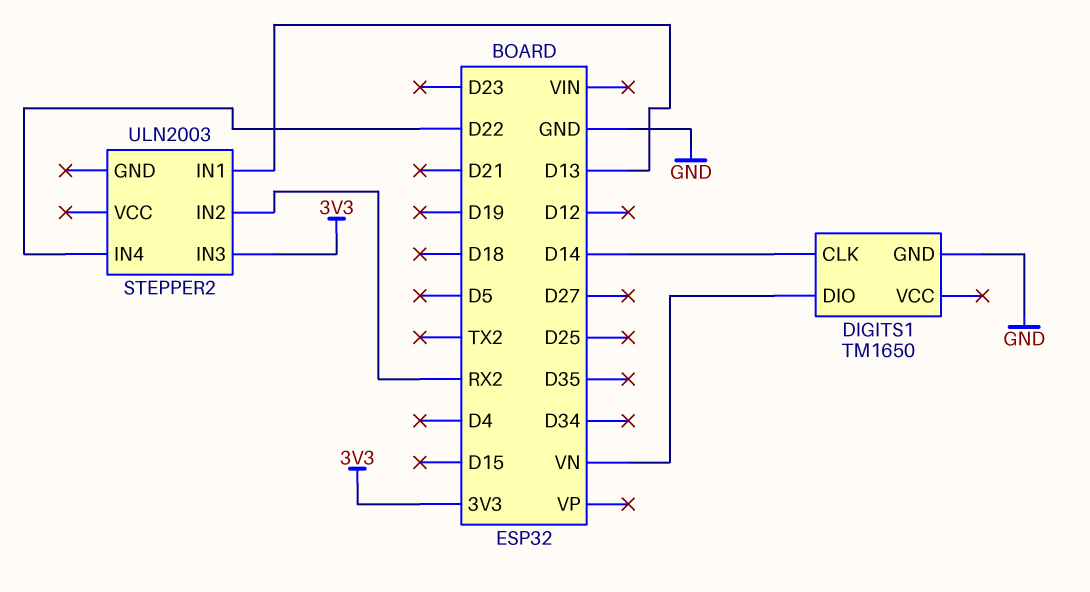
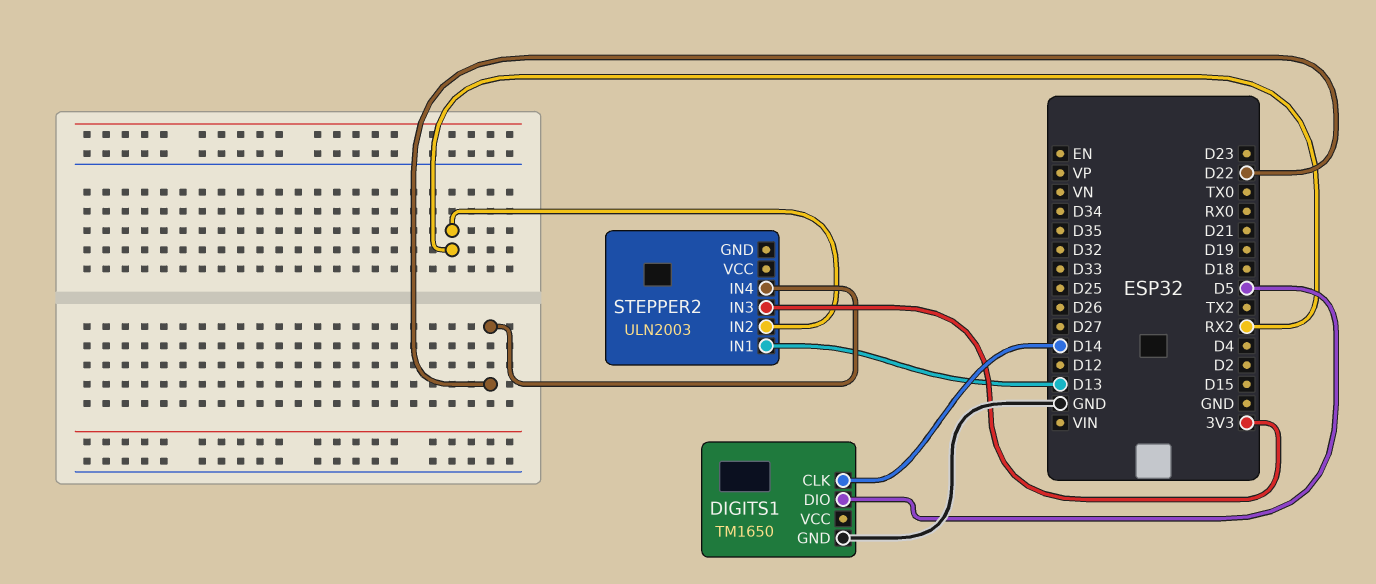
DIGITS1 pin DIO: VN -> D5

